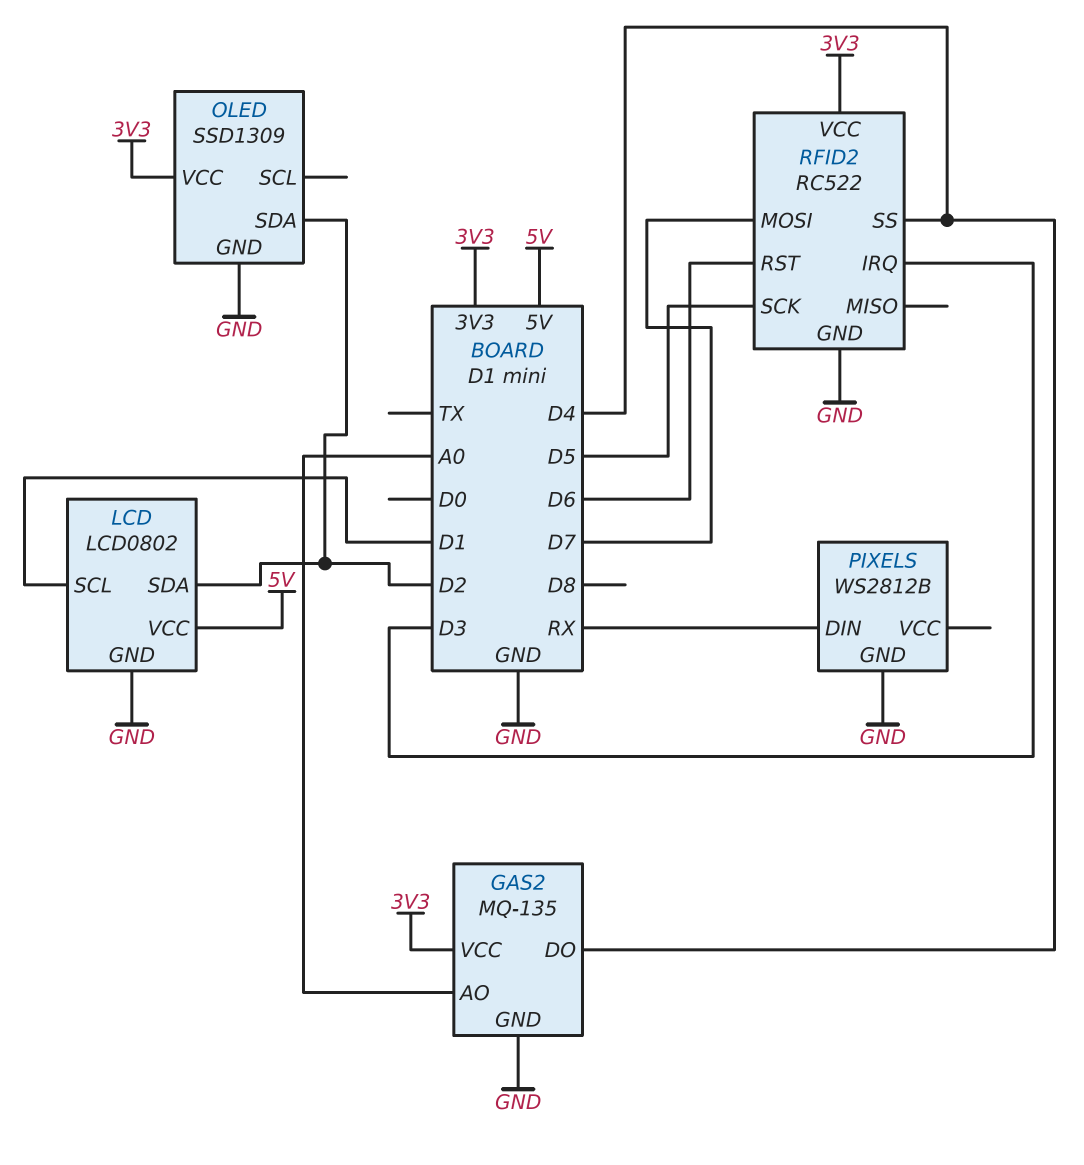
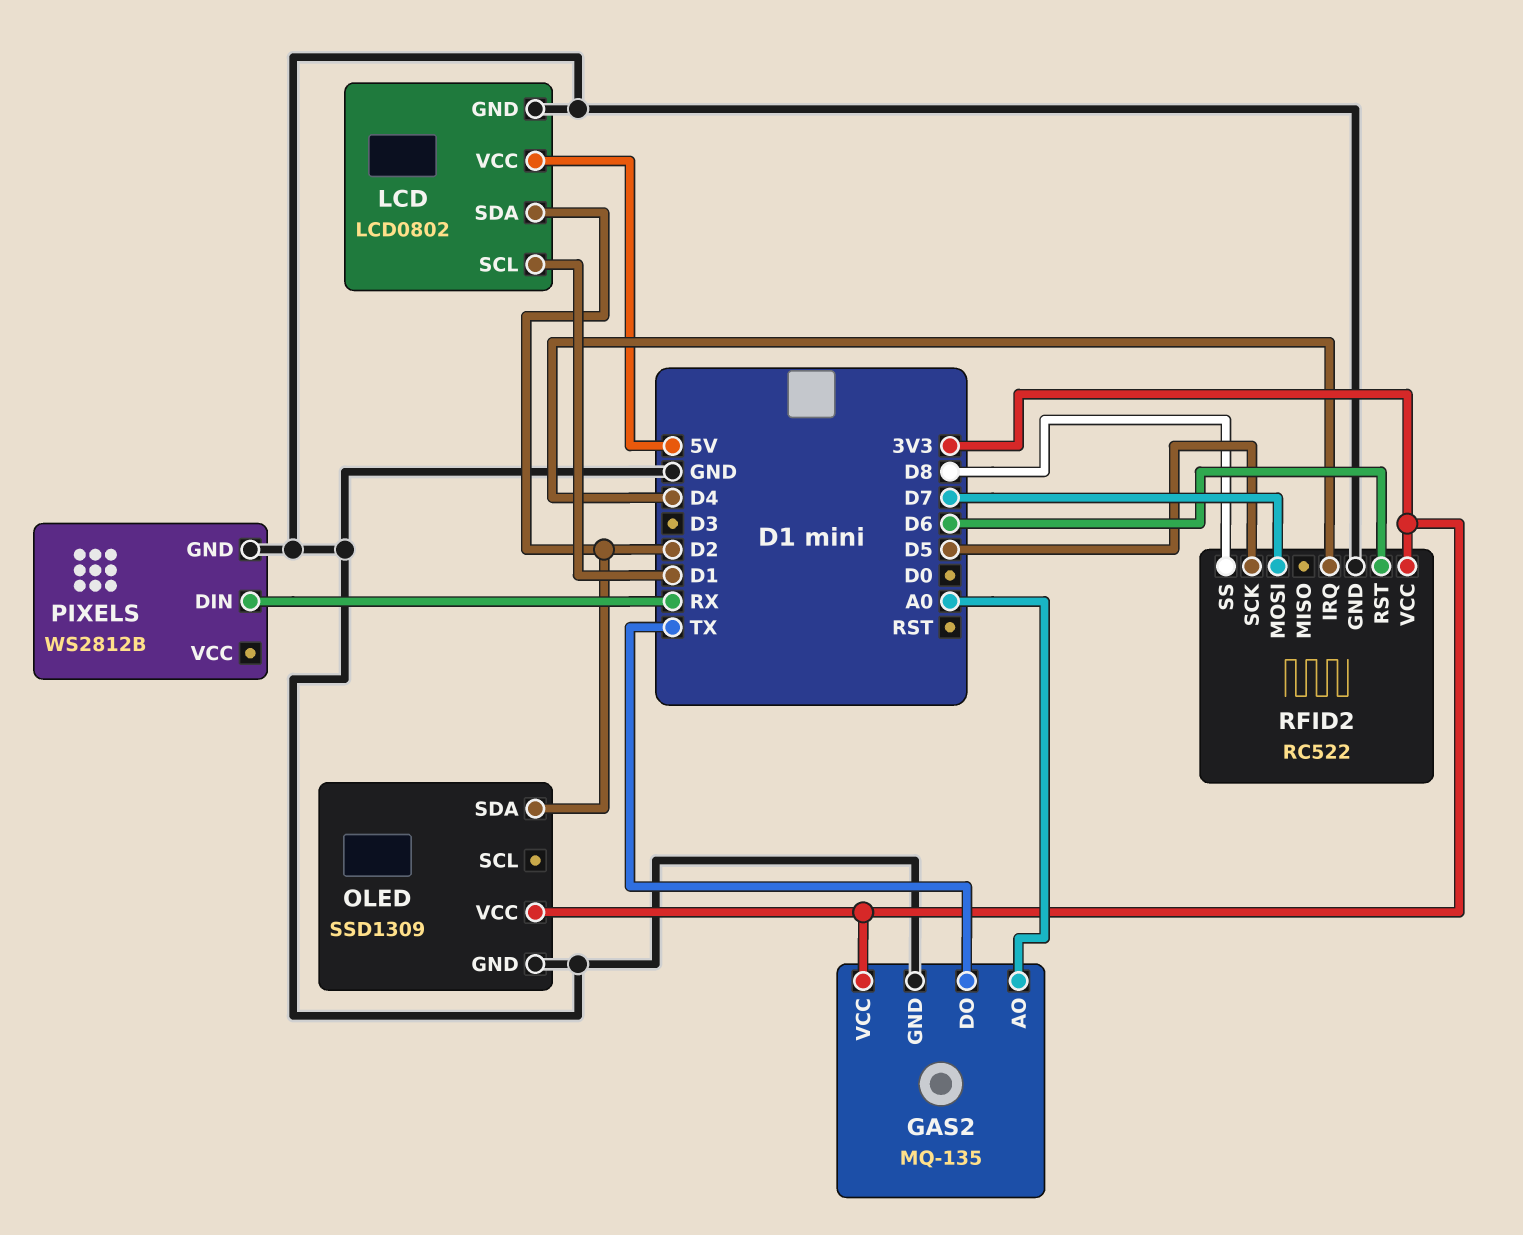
GAS2 pin DO: D4 -> TX
RFID2 pin IRQ: D3 -> D4
RFID2 pin SS: D4 -> D8

